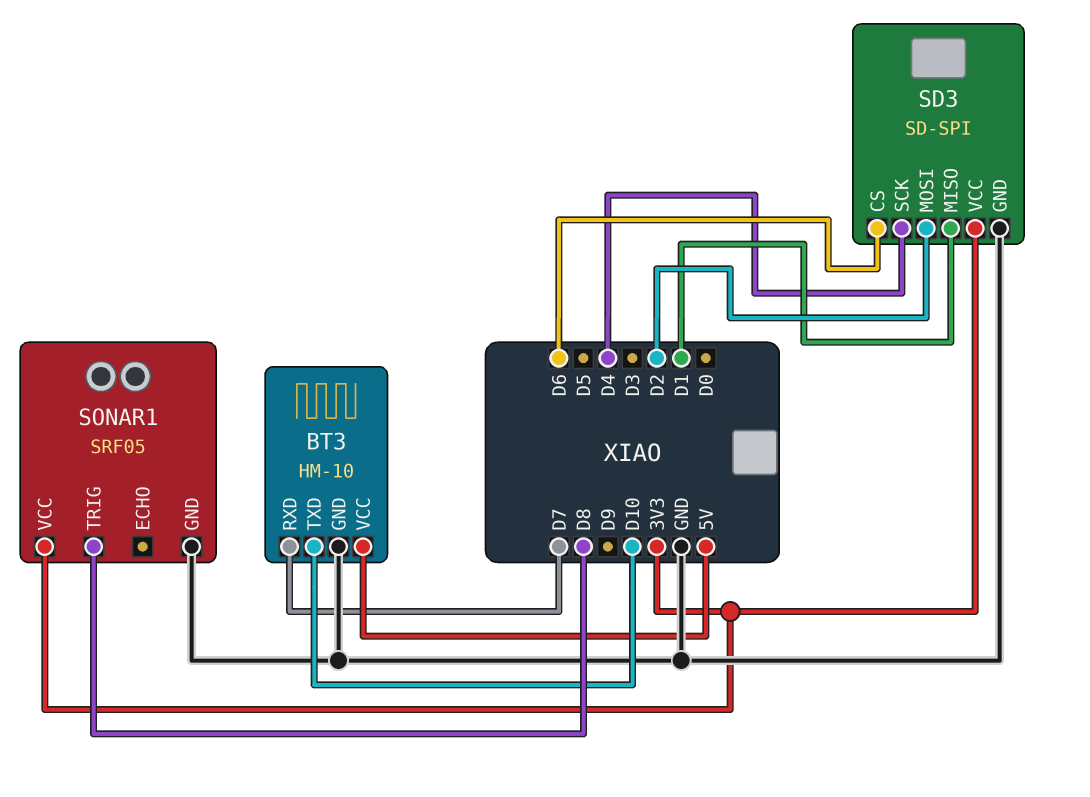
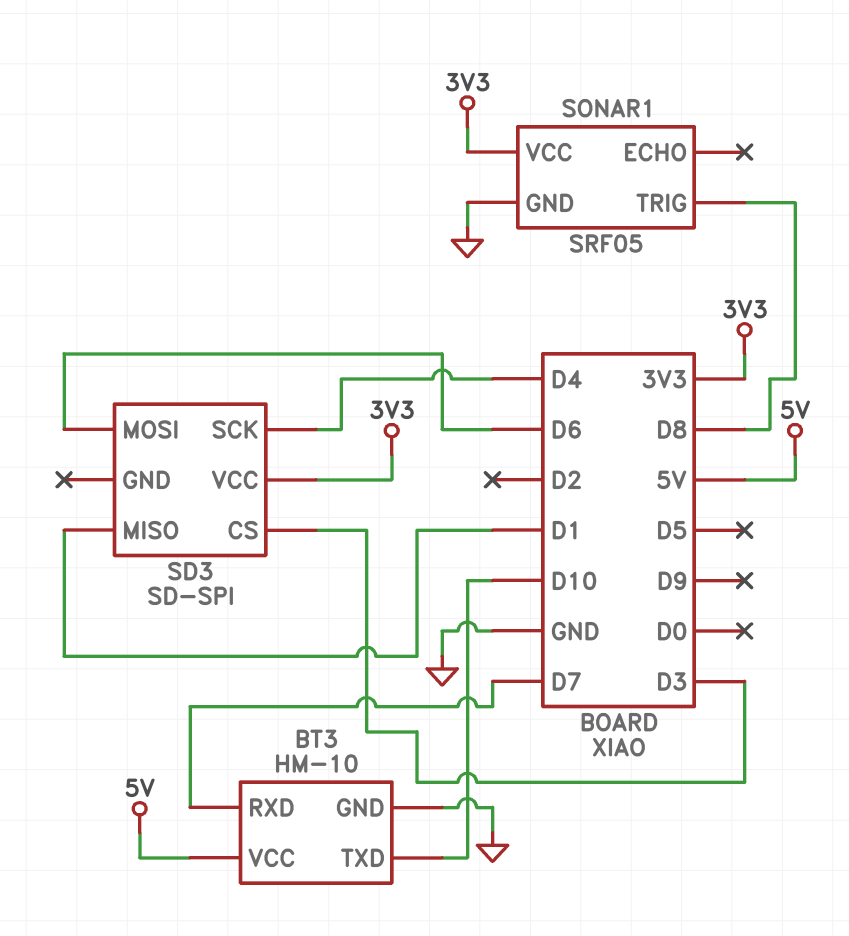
SD3 pin CS: D6 -> D3
SD3 pin GND: GND -> none
SD3 pin MOSI: D2 -> D6

